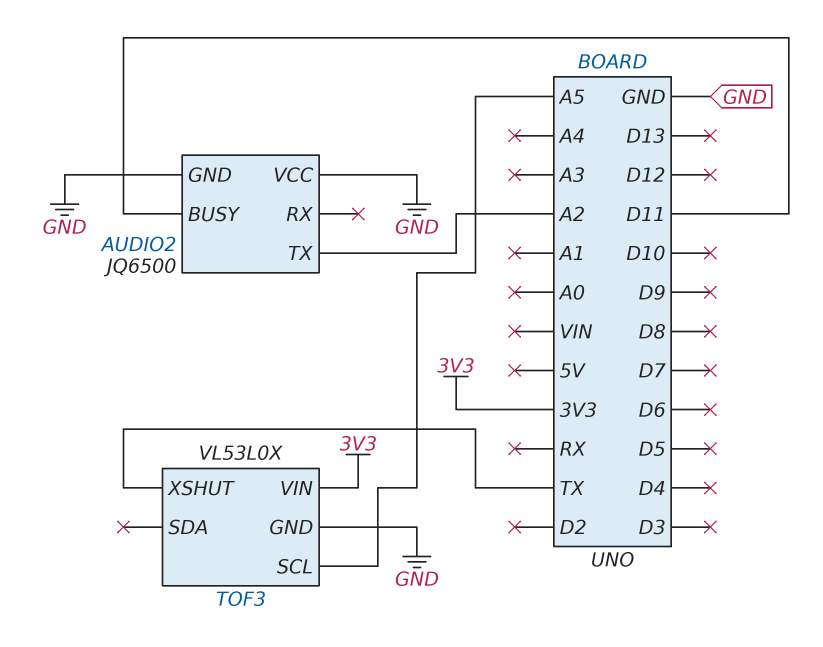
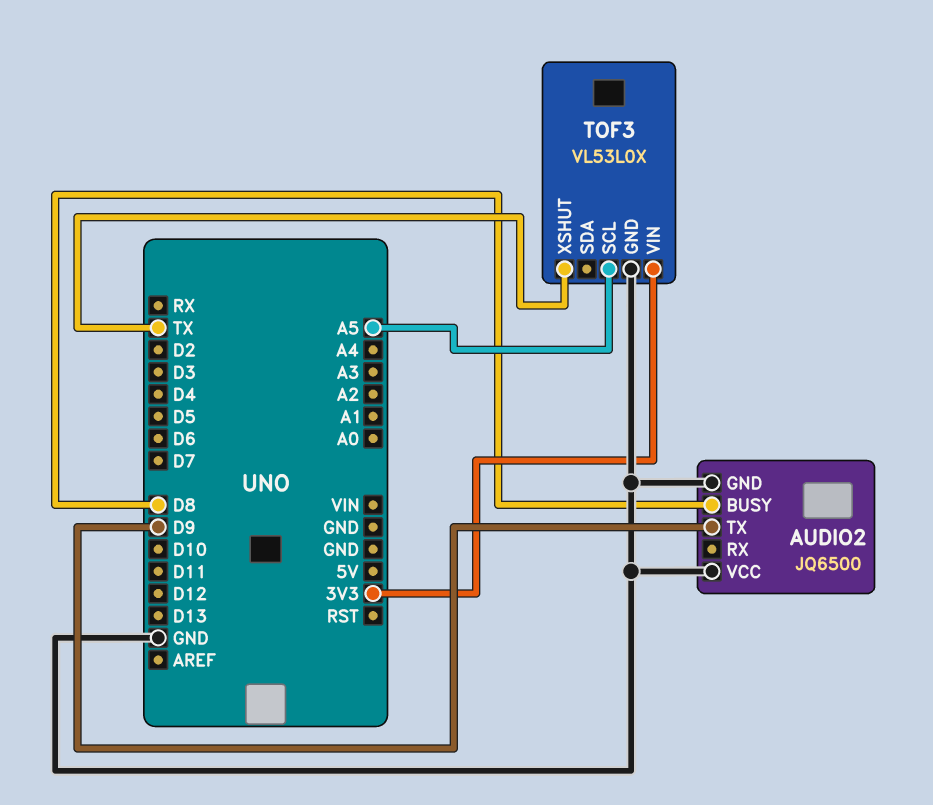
AUDIO2 pin BUSY: D11 -> D8
AUDIO2 pin TX: A2 -> D9

